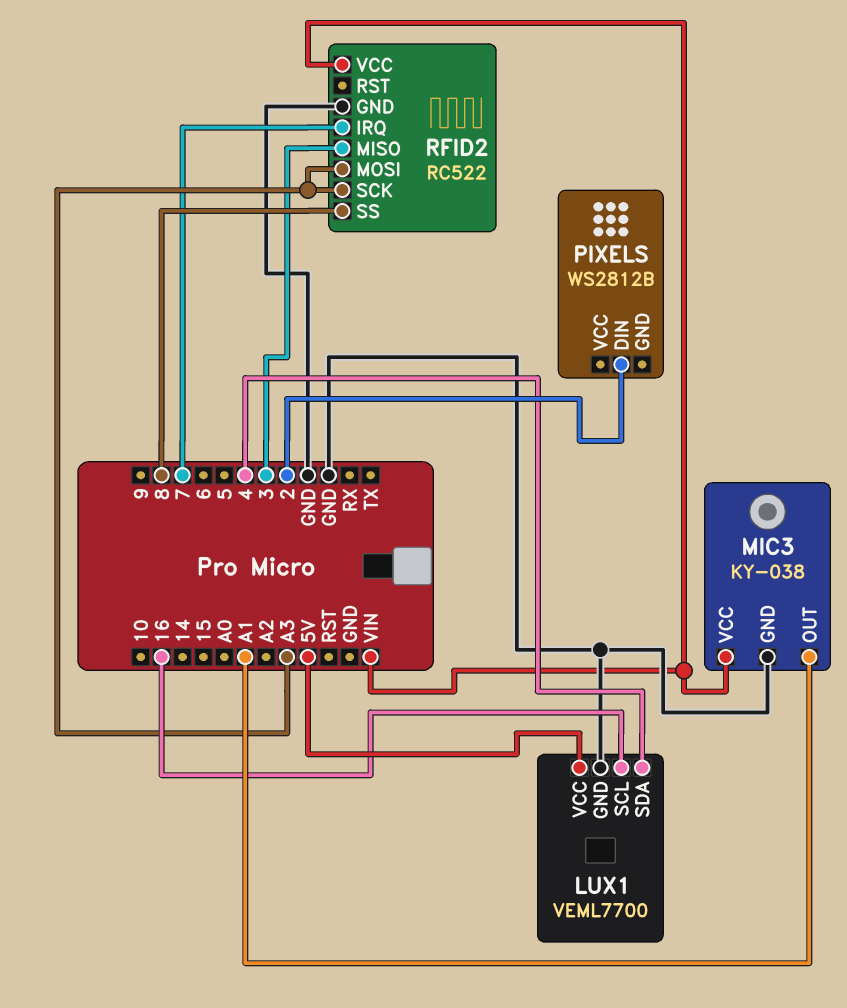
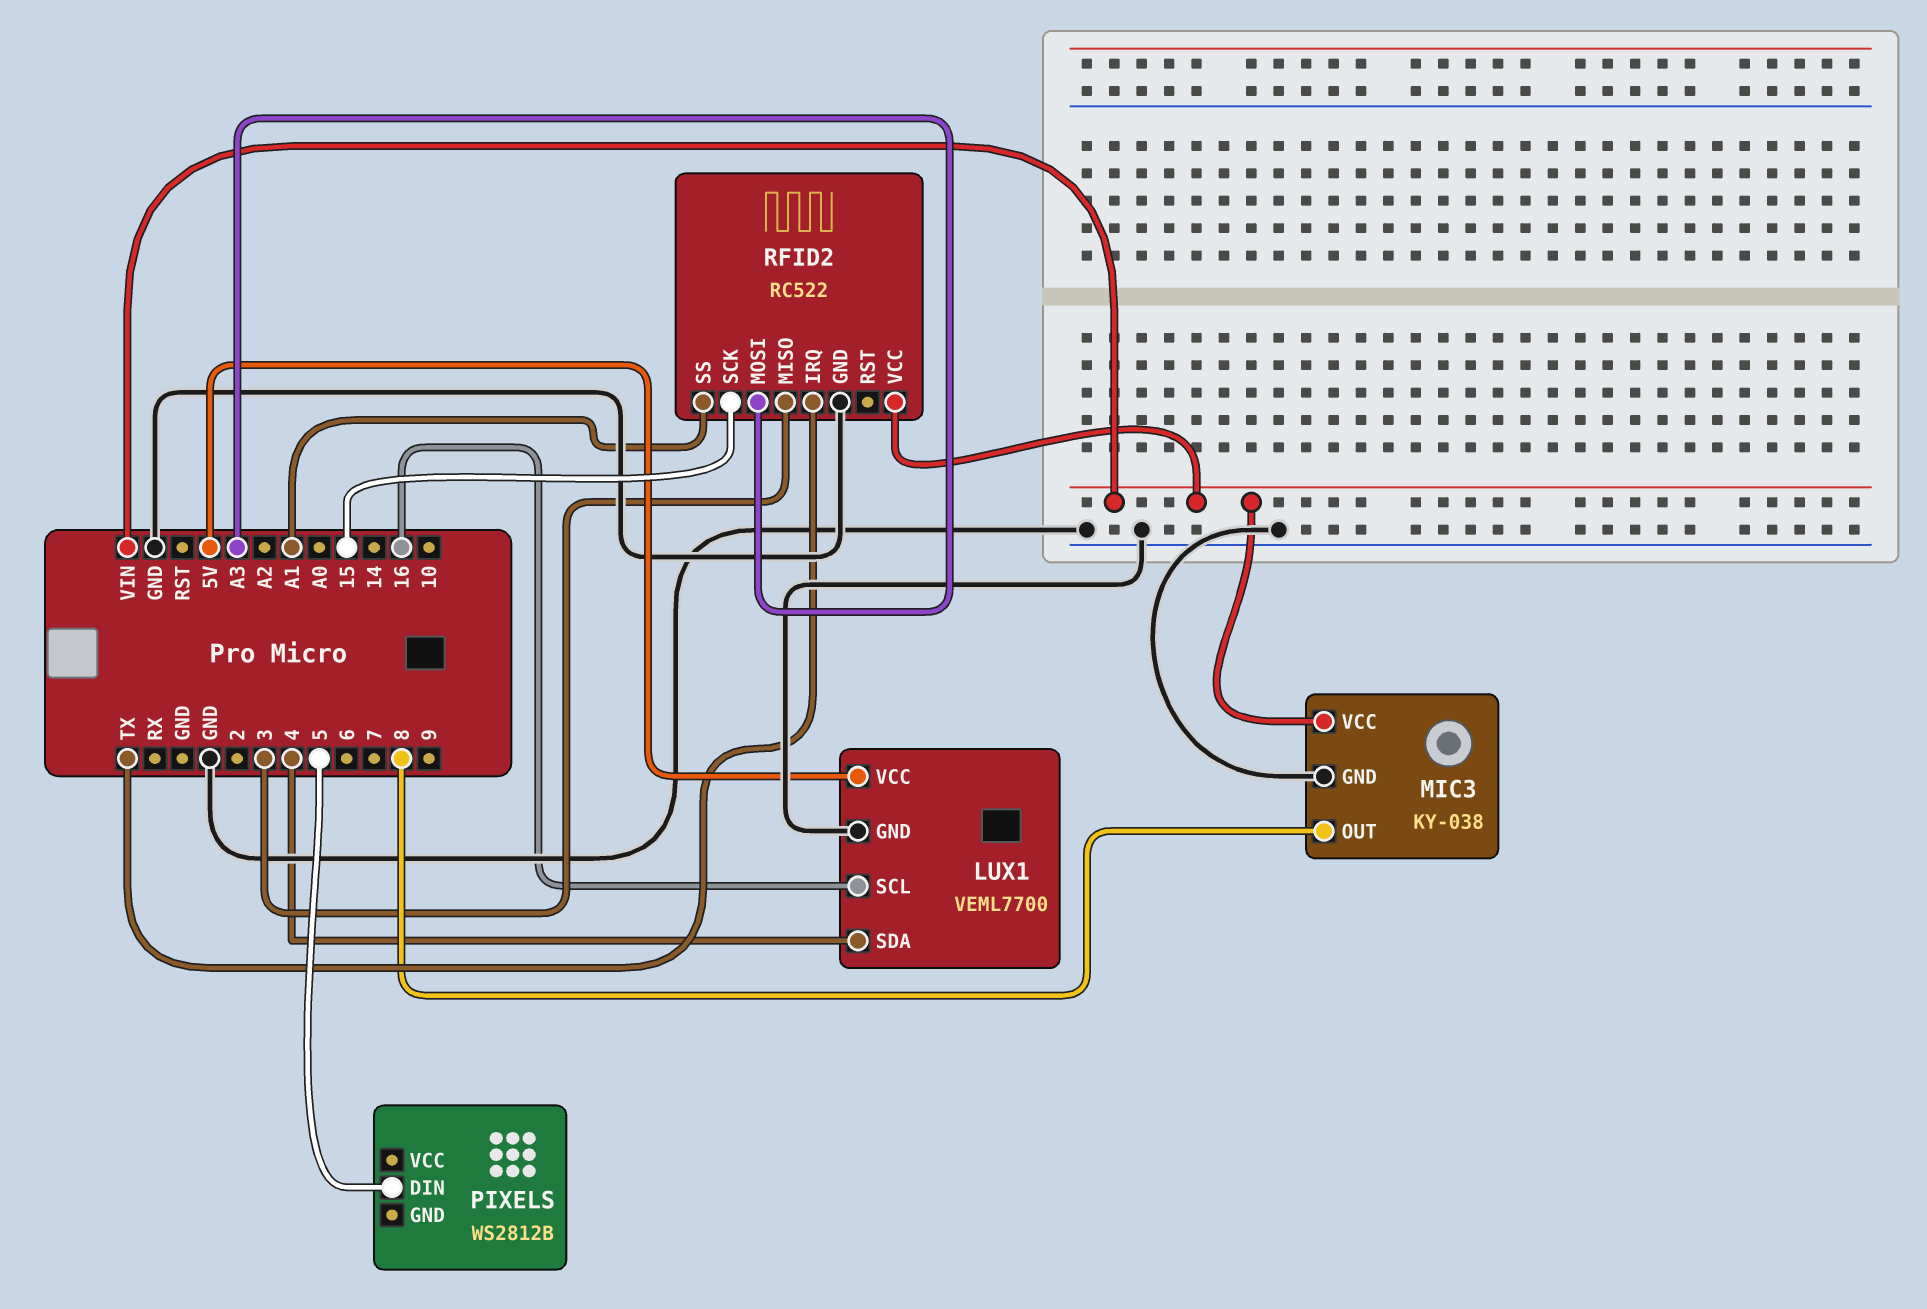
MIC3 pin OUT: A1 -> 8
PIXELS pin DIN: 2 -> 5
RFID2 pin IRQ: 7 -> TX
RFID2 pin SCK: A3 -> 15
RFID2 pin SS: 8 -> A1

